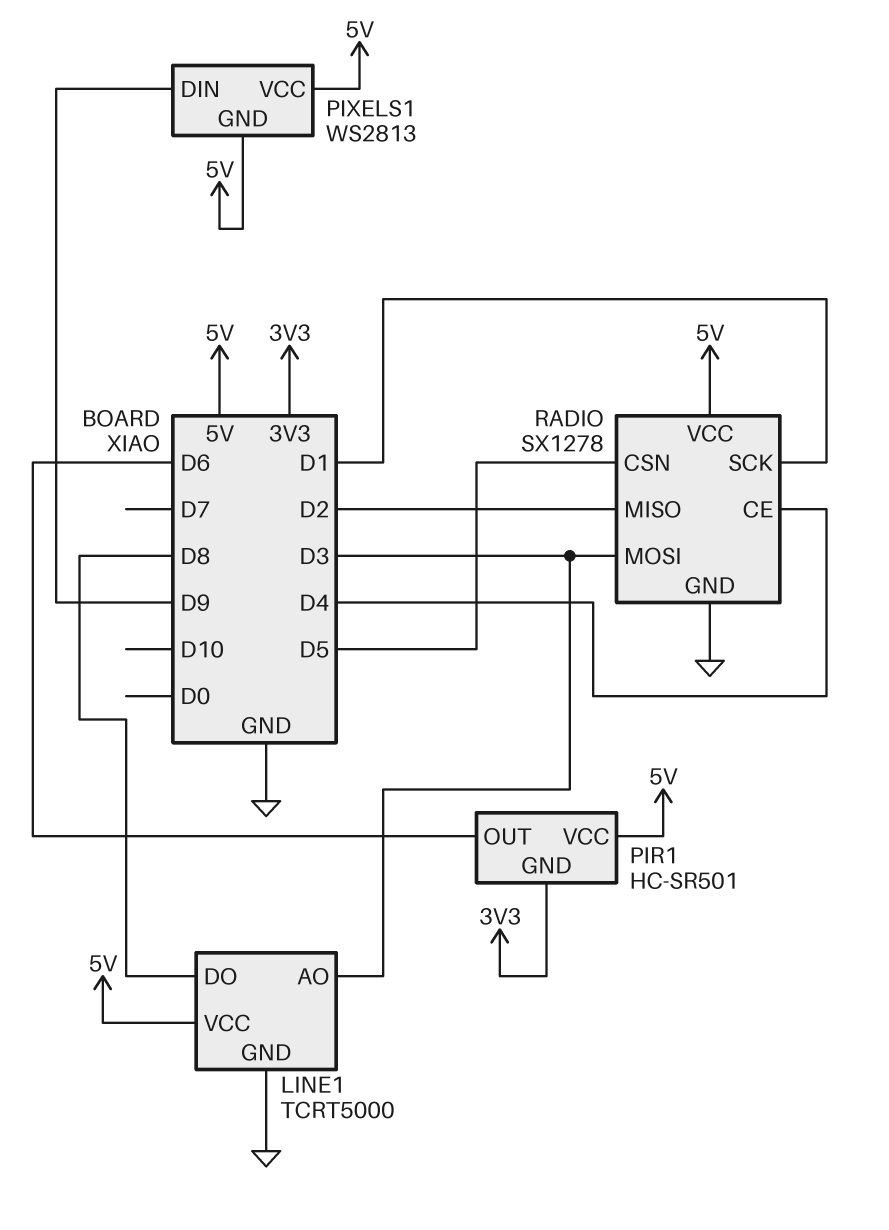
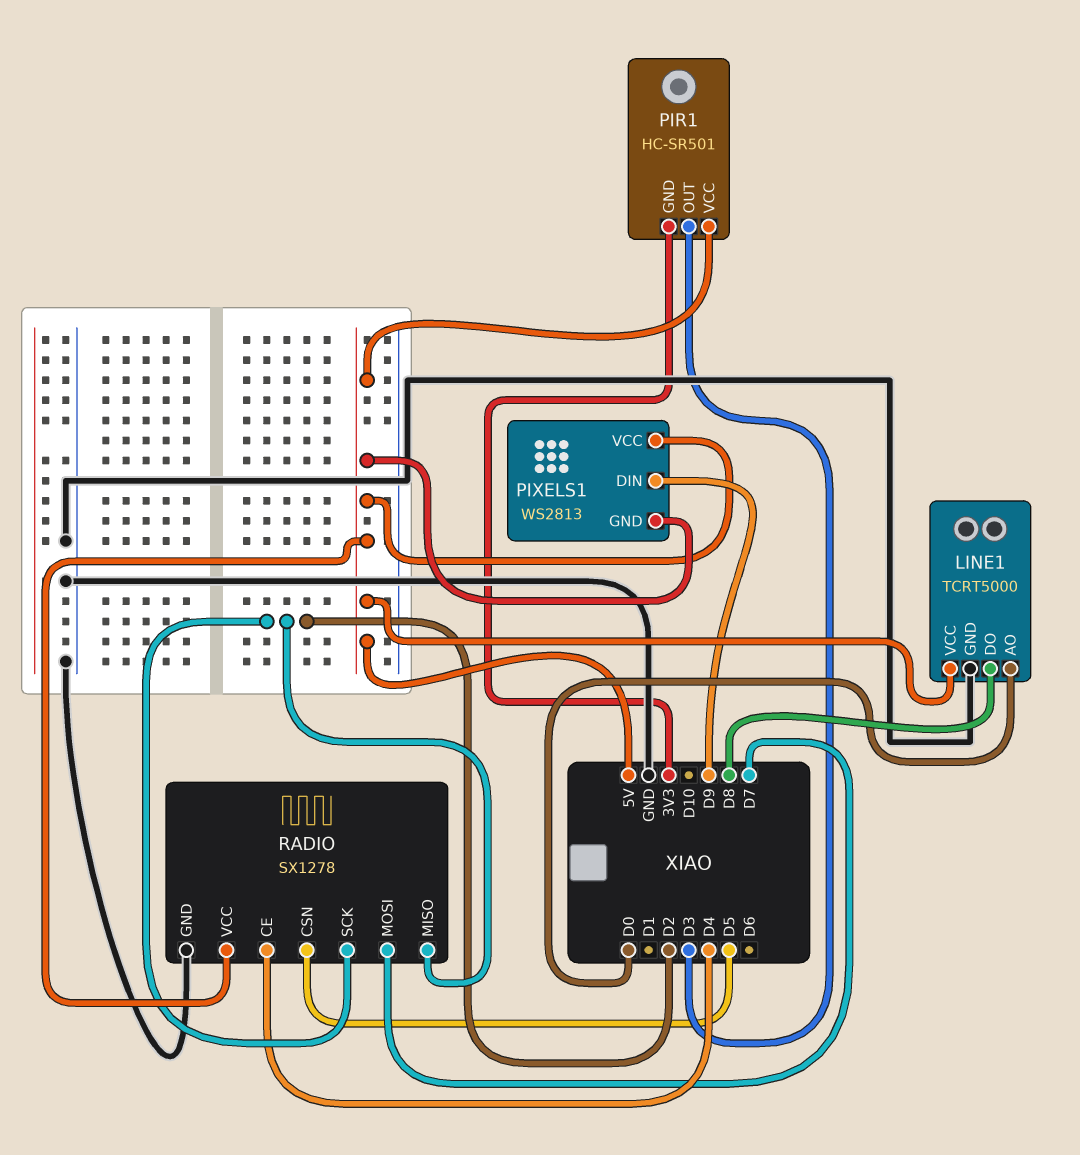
LINE1 pin AO: D3 -> D0
PIR1 pin OUT: D6 -> D3
RADIO pin MOSI: D3 -> D7
RADIO pin SCK: D1 -> D2

